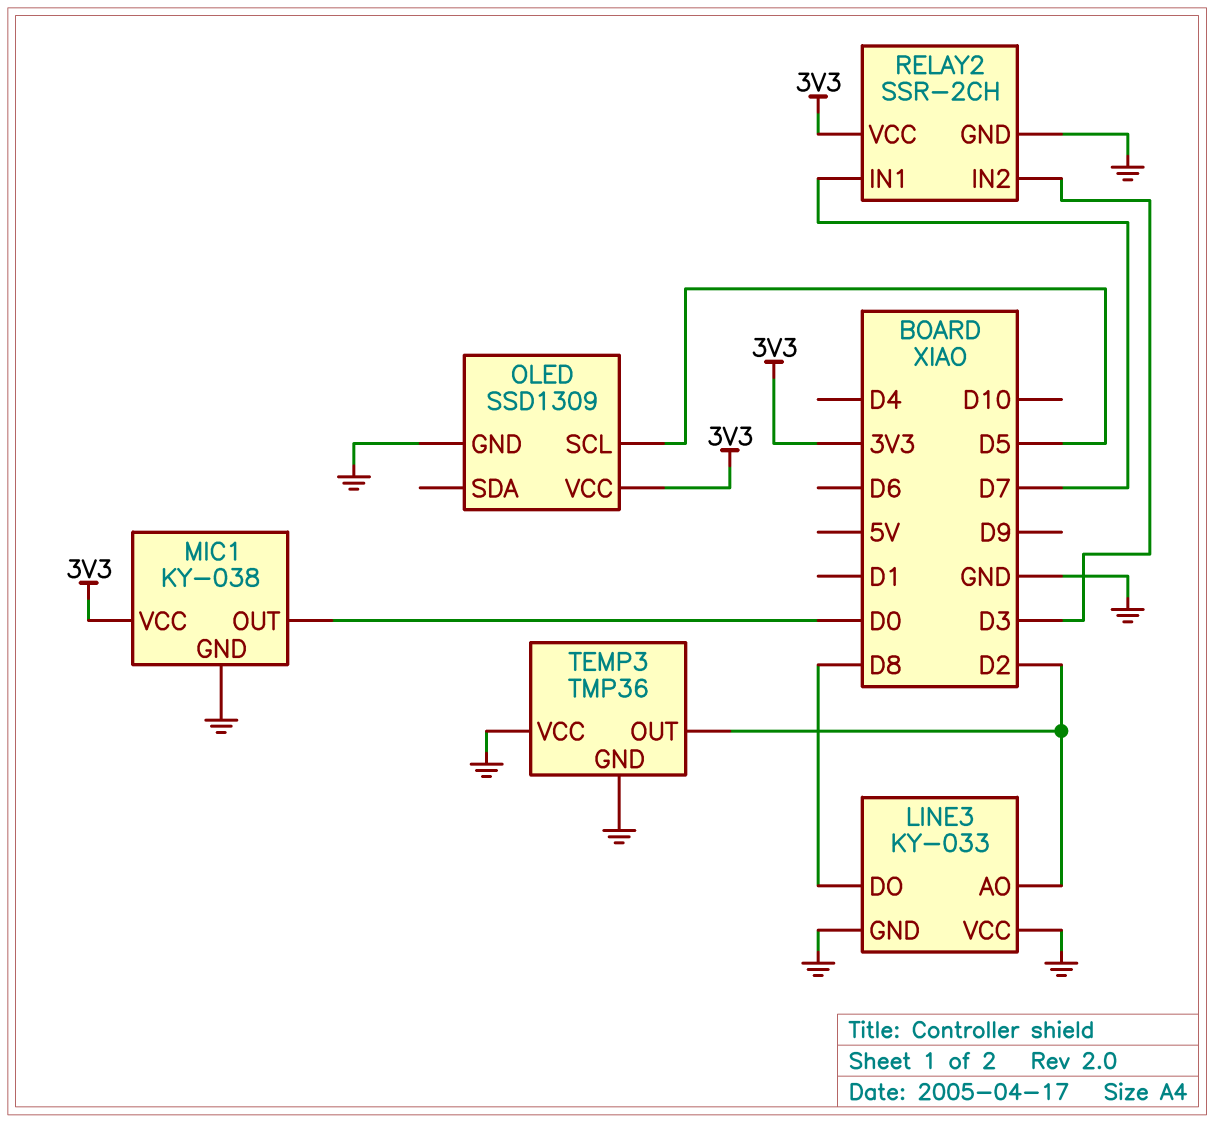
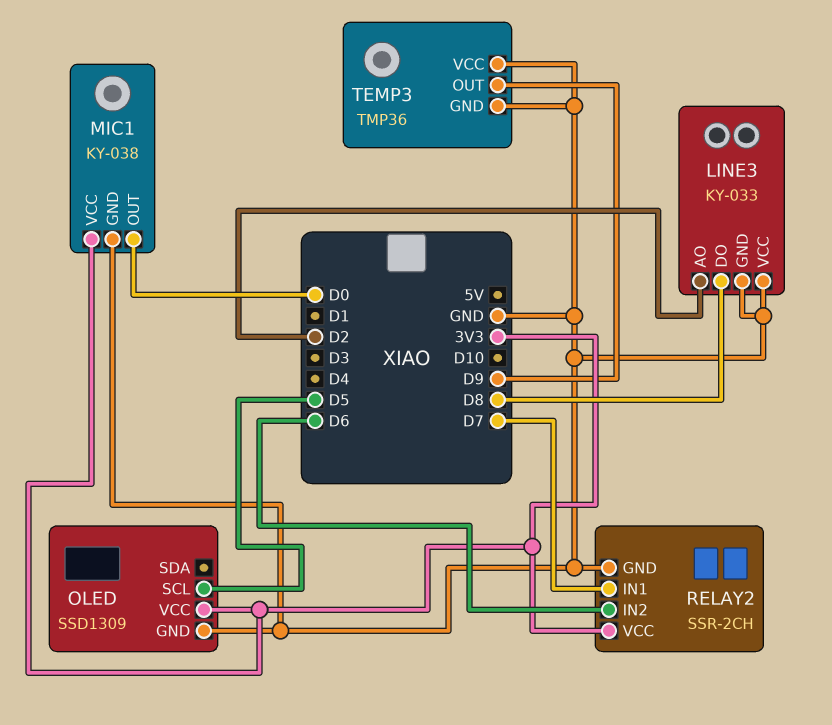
RELAY2 pin IN2: D3 -> D6
TEMP3 pin OUT: D2 -> D9

